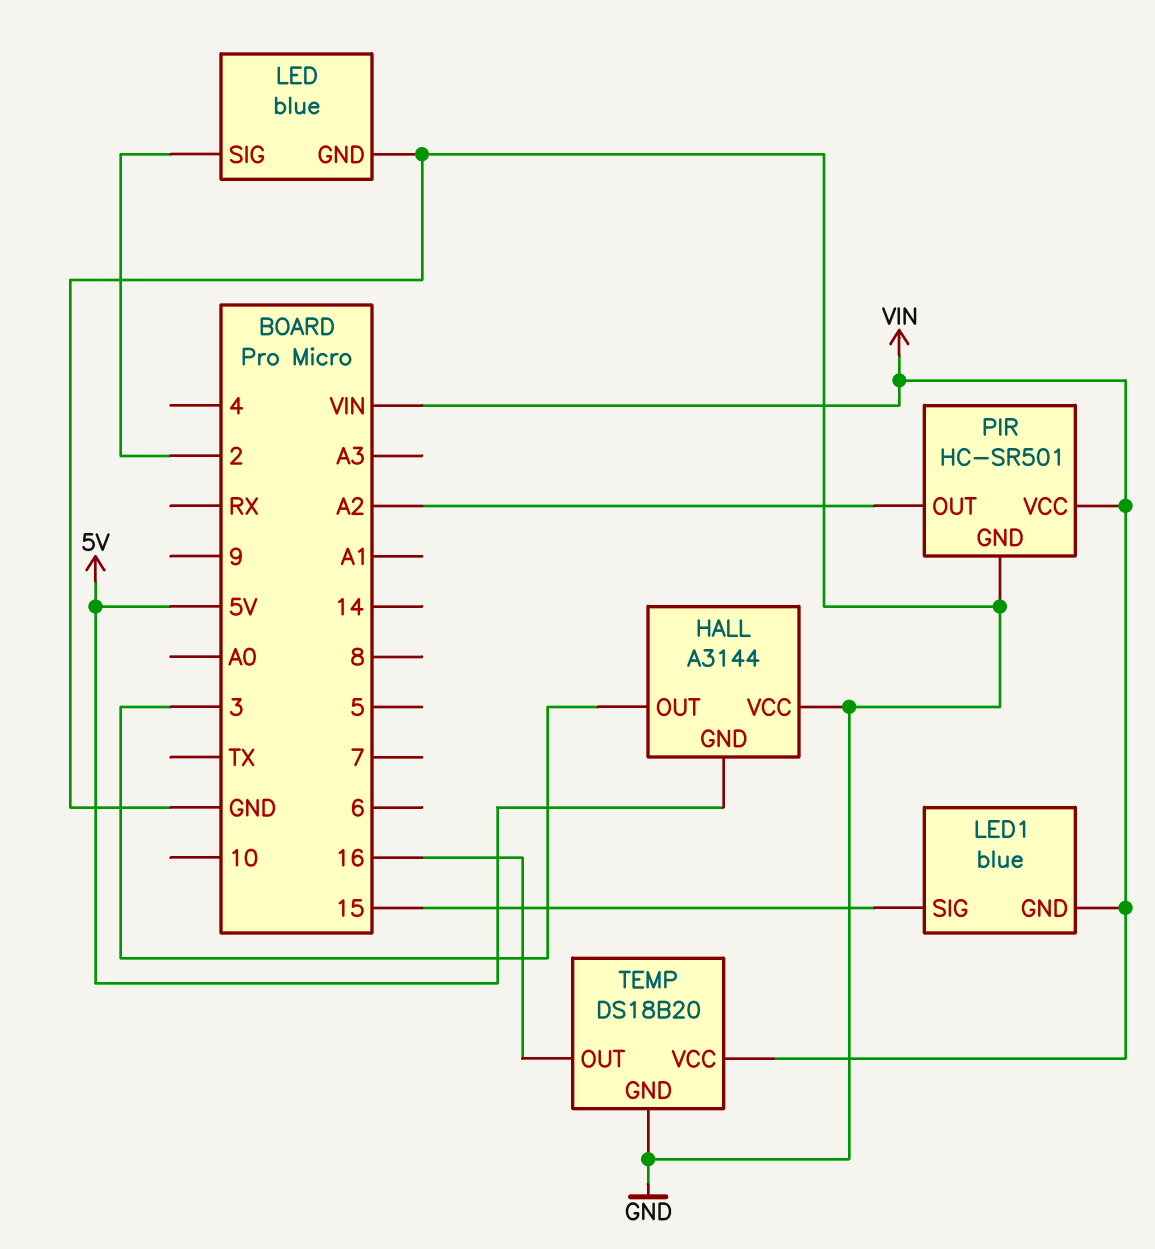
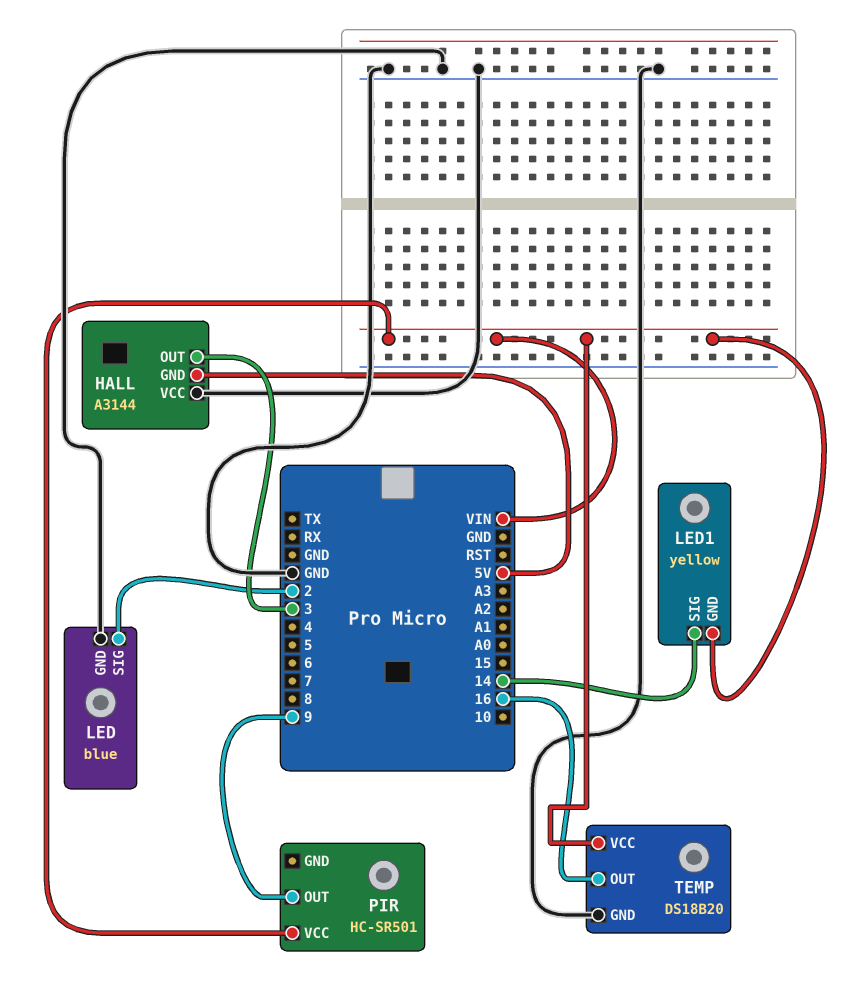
LED1: blue -> yellow
LED1 pin SIG: 15 -> 14
PIR pin GND: GND -> none
PIR pin OUT: A2 -> 9

